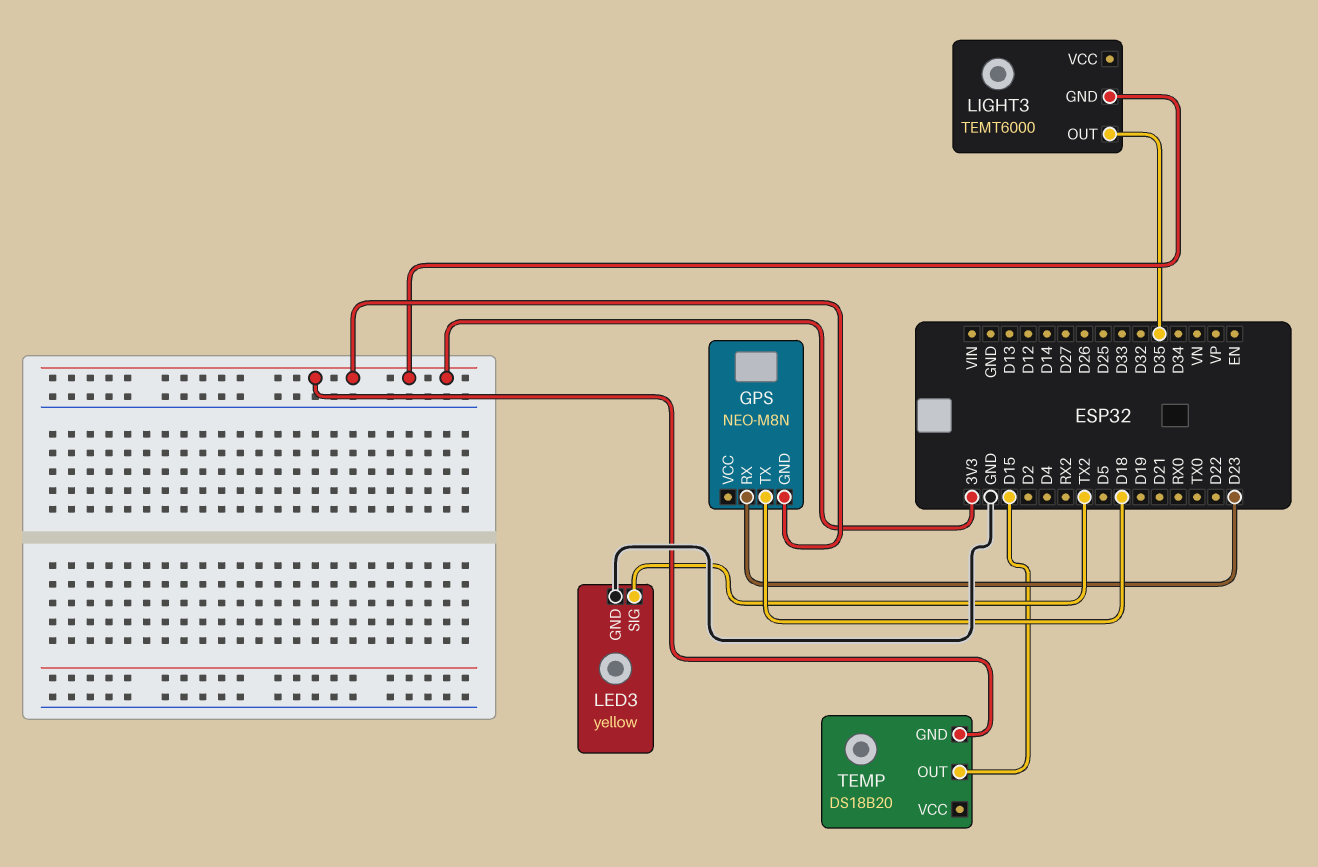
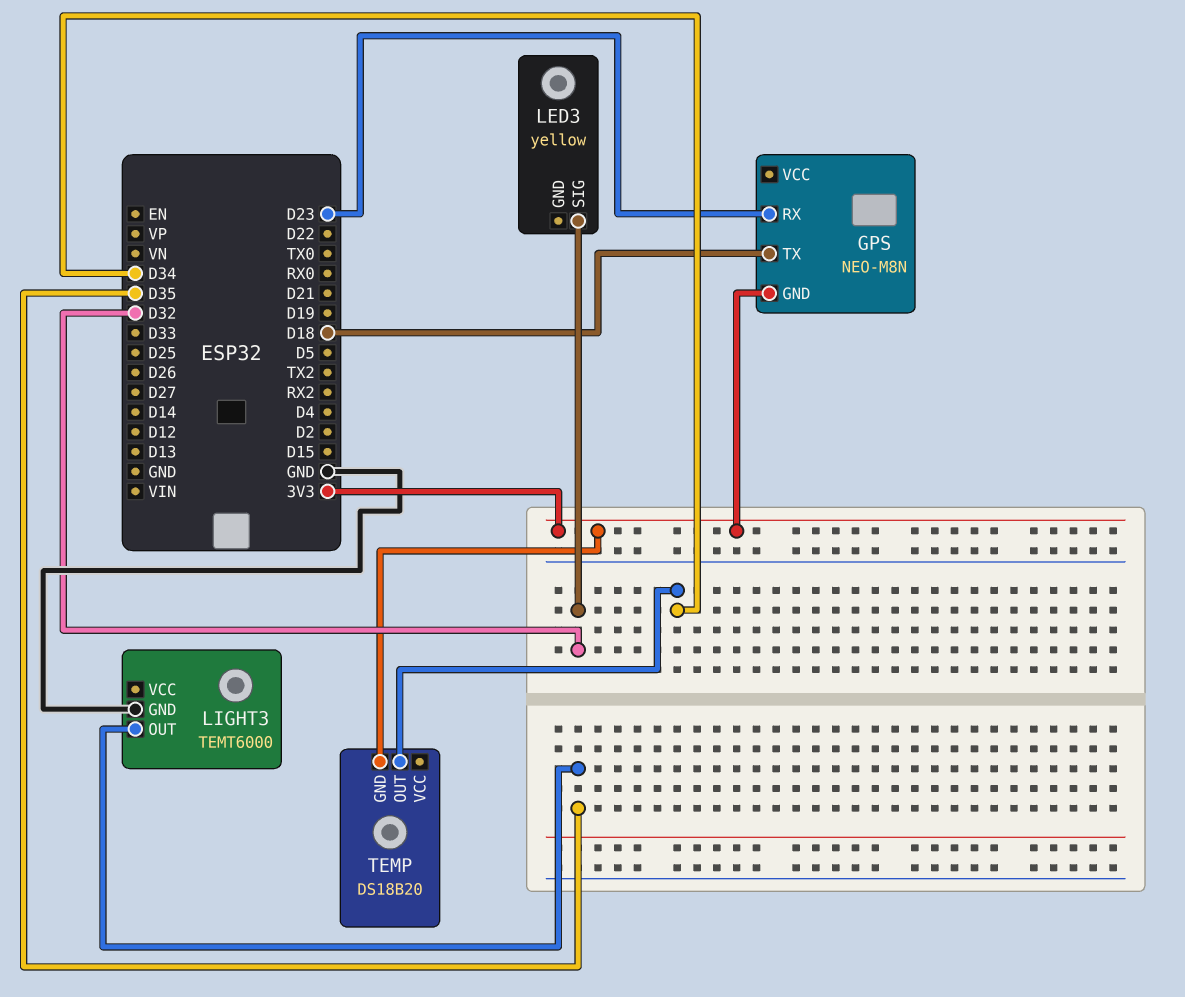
LED3 pin GND: GND -> none
LED3 pin SIG: TX2 -> D32
LIGHT3 pin GND: 3V3 -> GND
TEMP pin OUT: D15 -> D34

